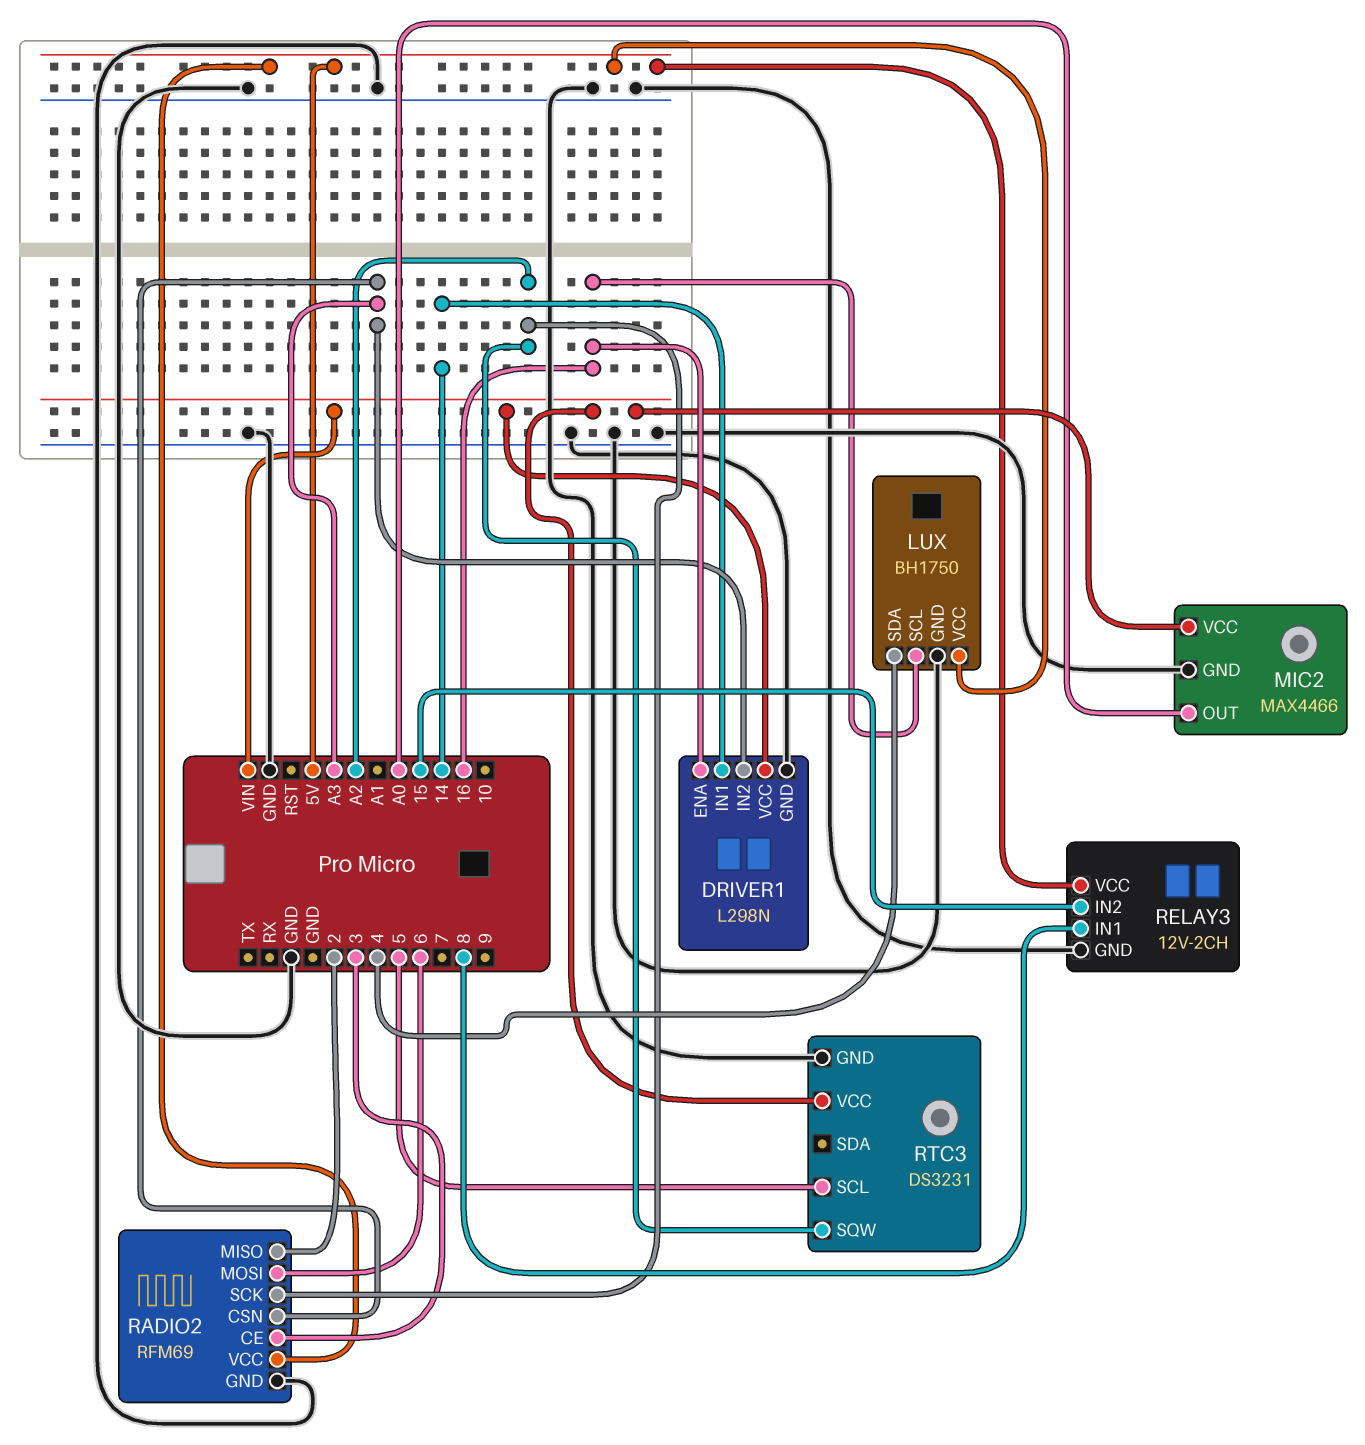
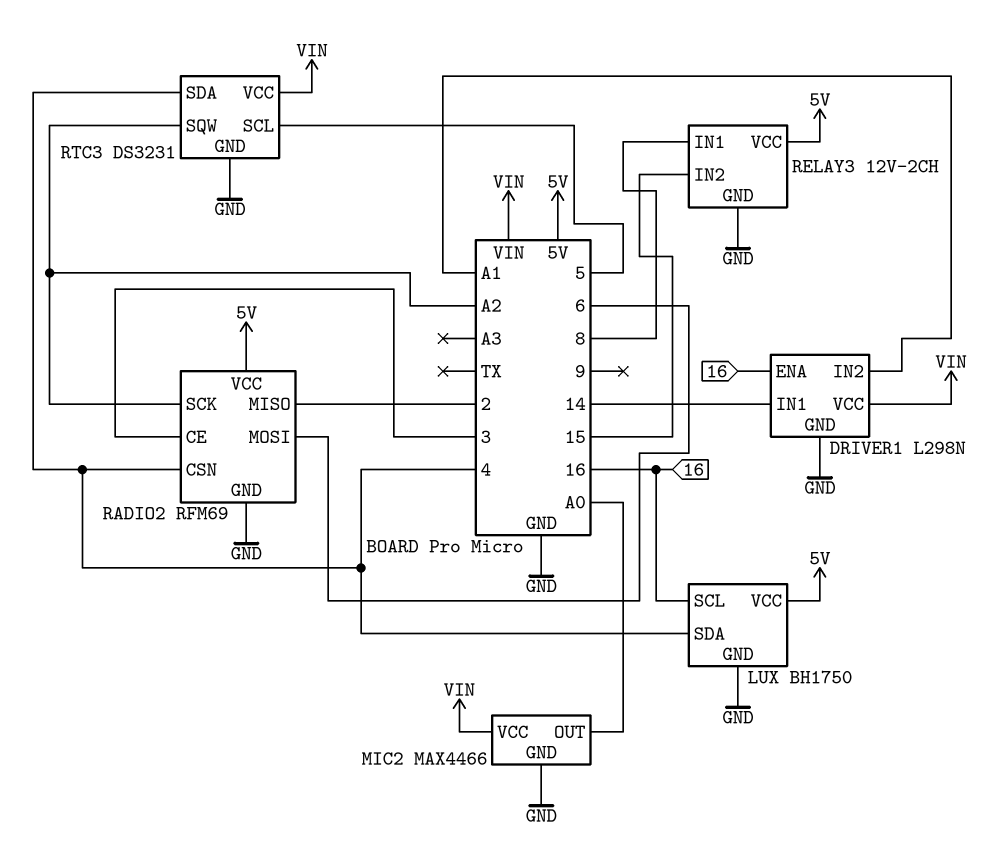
DRIVER1 pin IN2: A3 -> A1
RADIO2 pin CSN: A3 -> 4
RTC3 pin SDA: none -> 4

